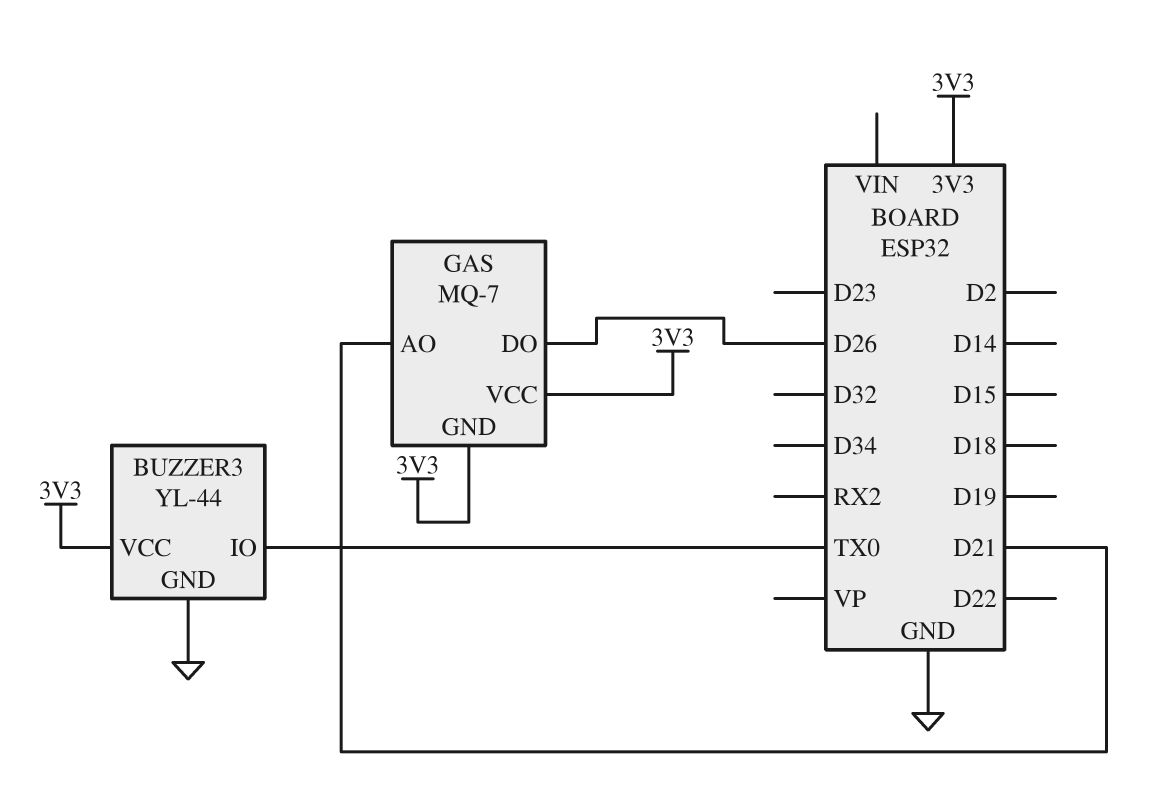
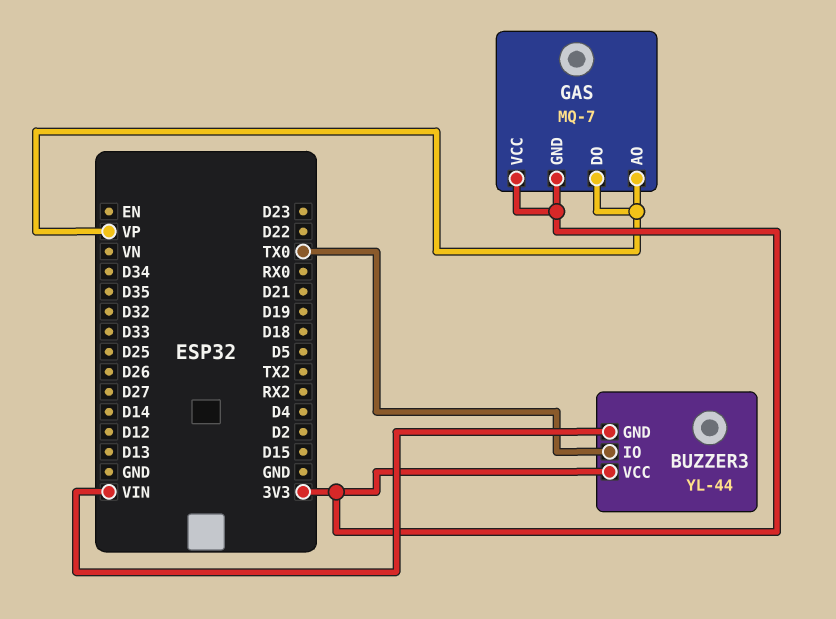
BUZZER3 pin GND: GND -> VIN
GAS pin AO: D21 -> VP
GAS pin DO: D26 -> VP

